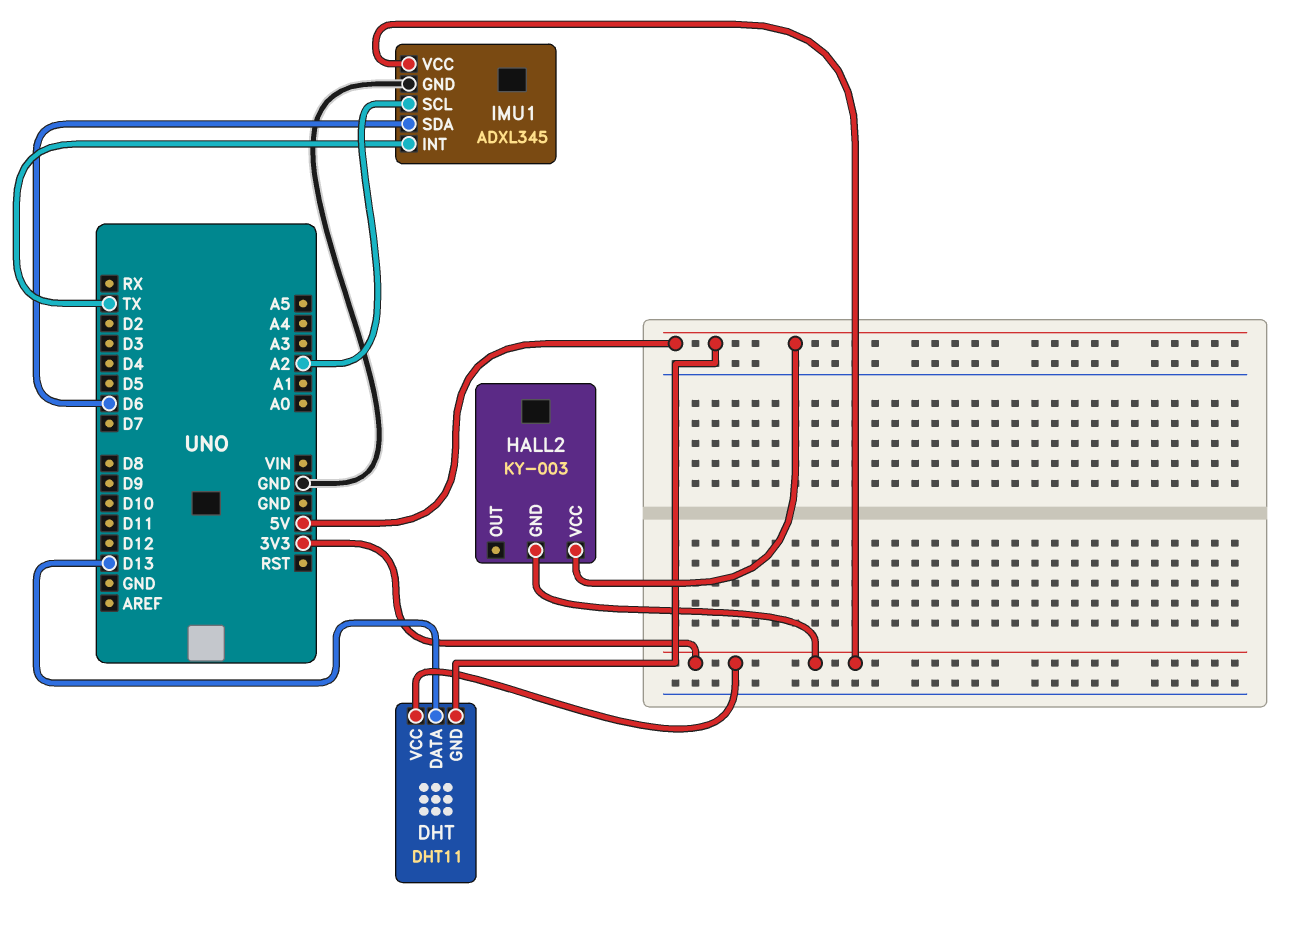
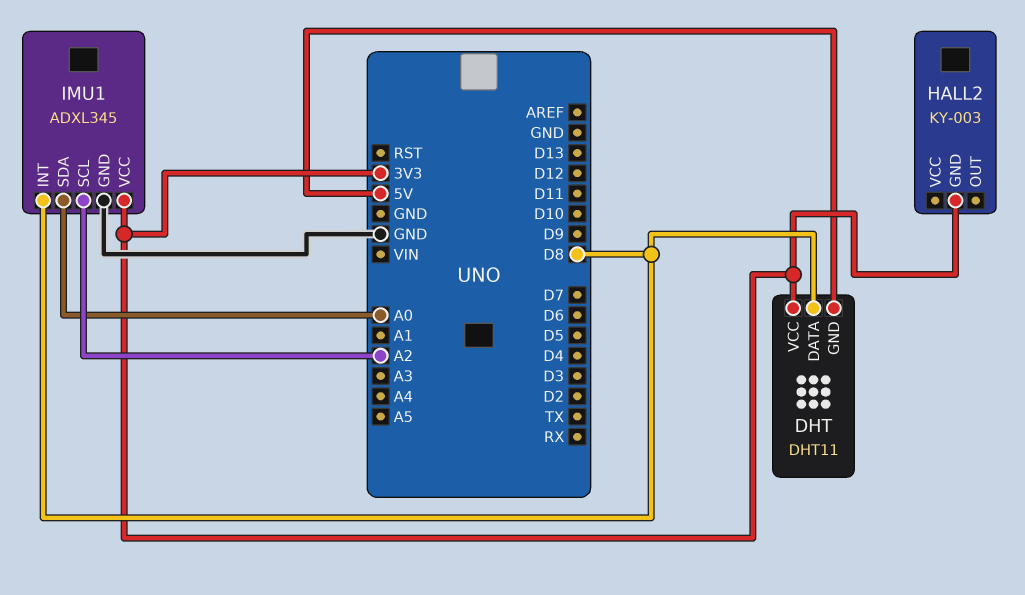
DHT pin DATA: D13 -> D8
HALL2 pin VCC: 5V -> none
IMU1 pin INT: TX -> D8
IMU1 pin SDA: D6 -> A0

